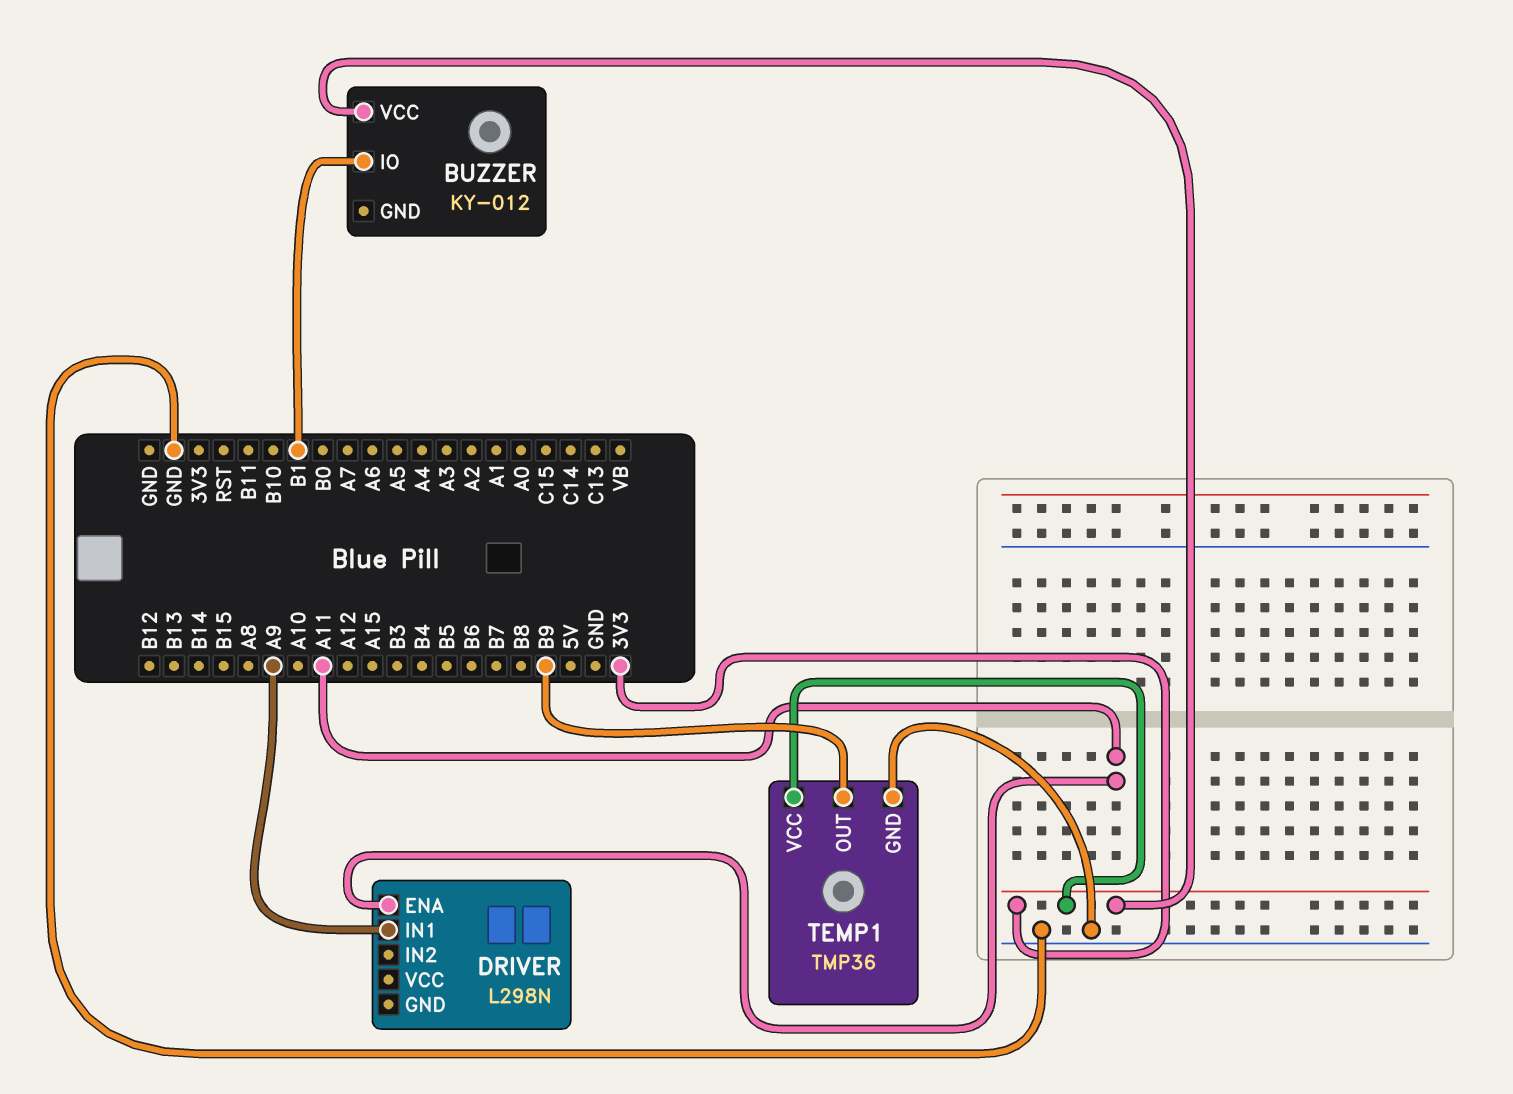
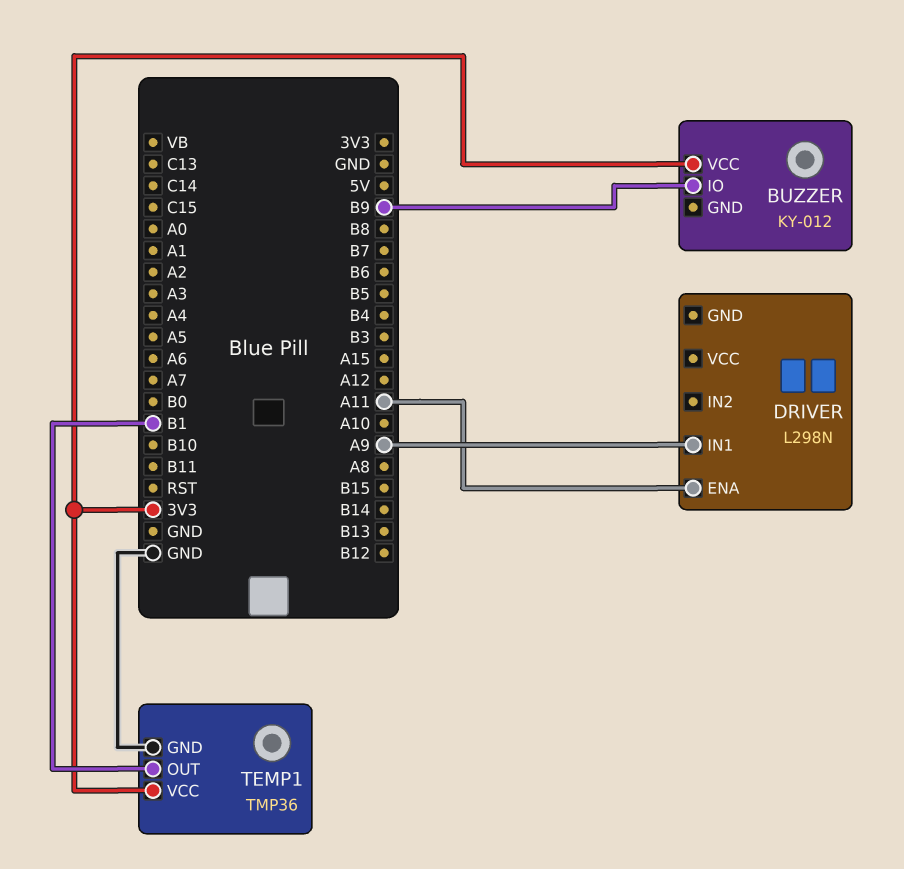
BUZZER pin IO: B1 -> B9
TEMP1 pin OUT: B9 -> B1

